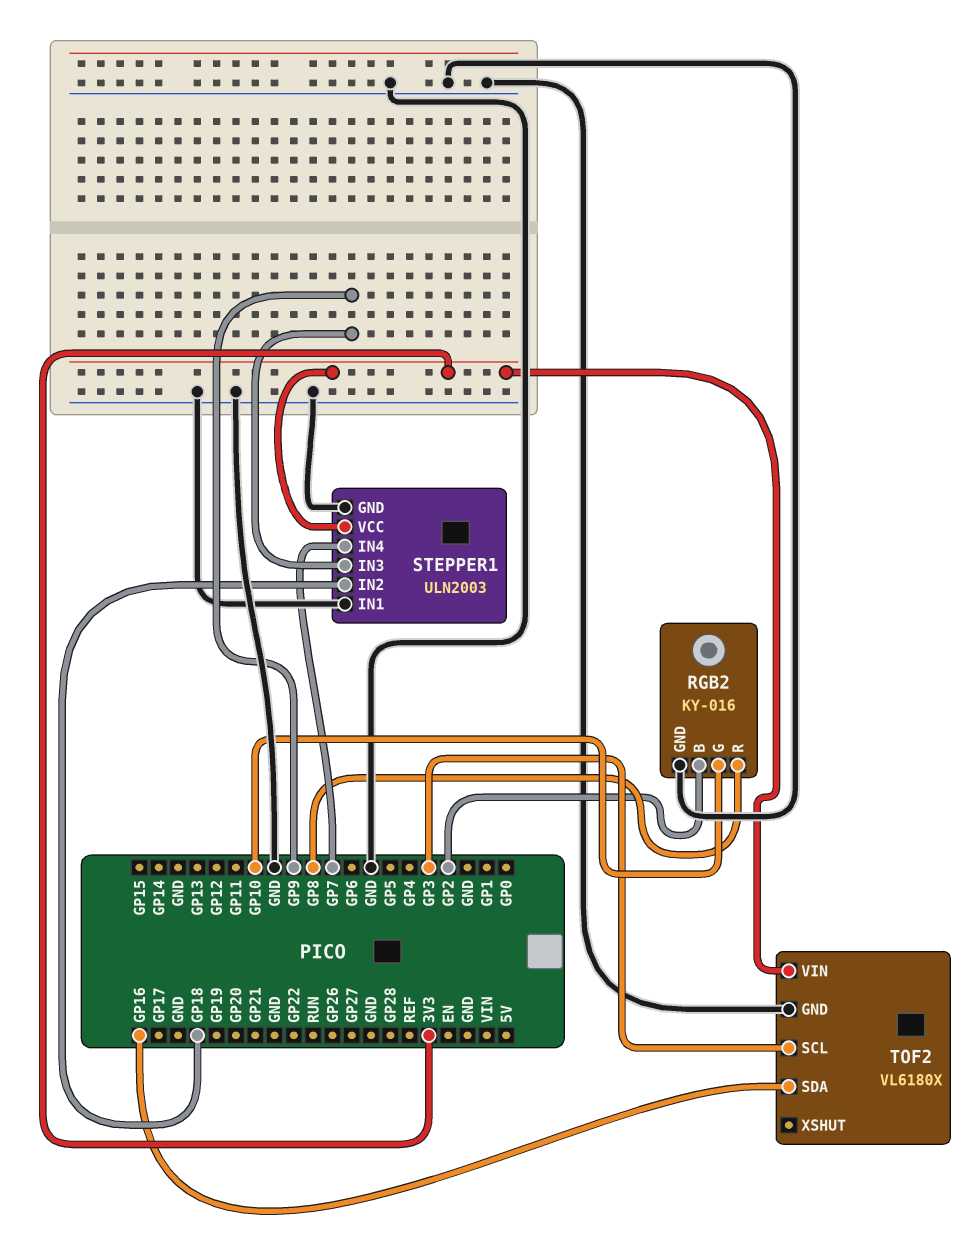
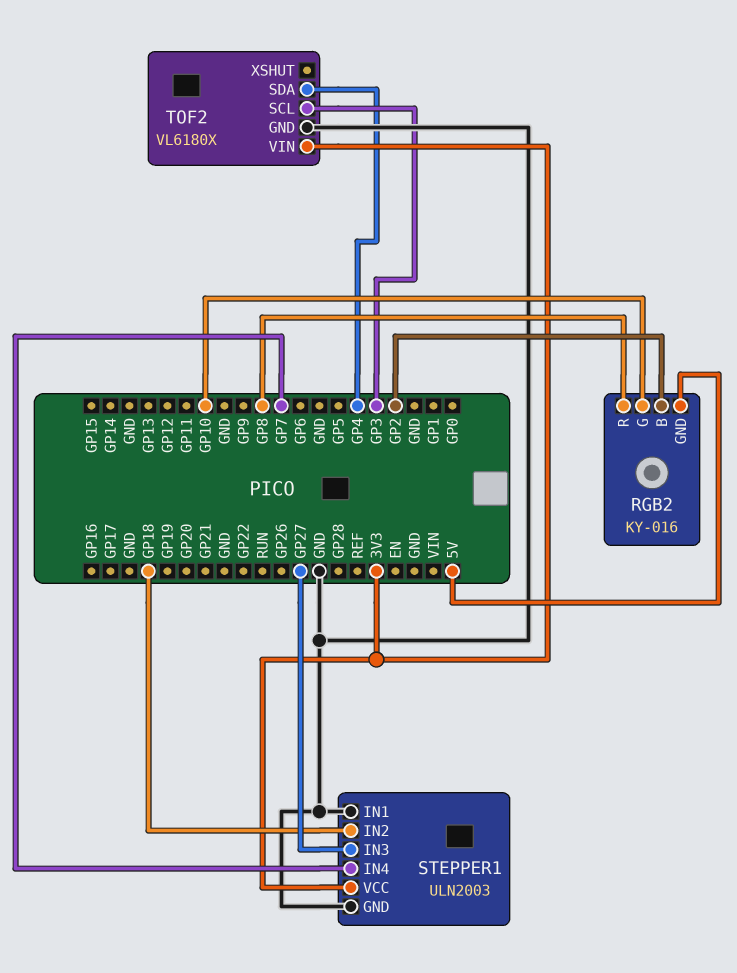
RGB2 pin GND: GND -> 5V
STEPPER1 pin IN3: GP9 -> GP27
TOF2 pin SDA: GP16 -> GP4

